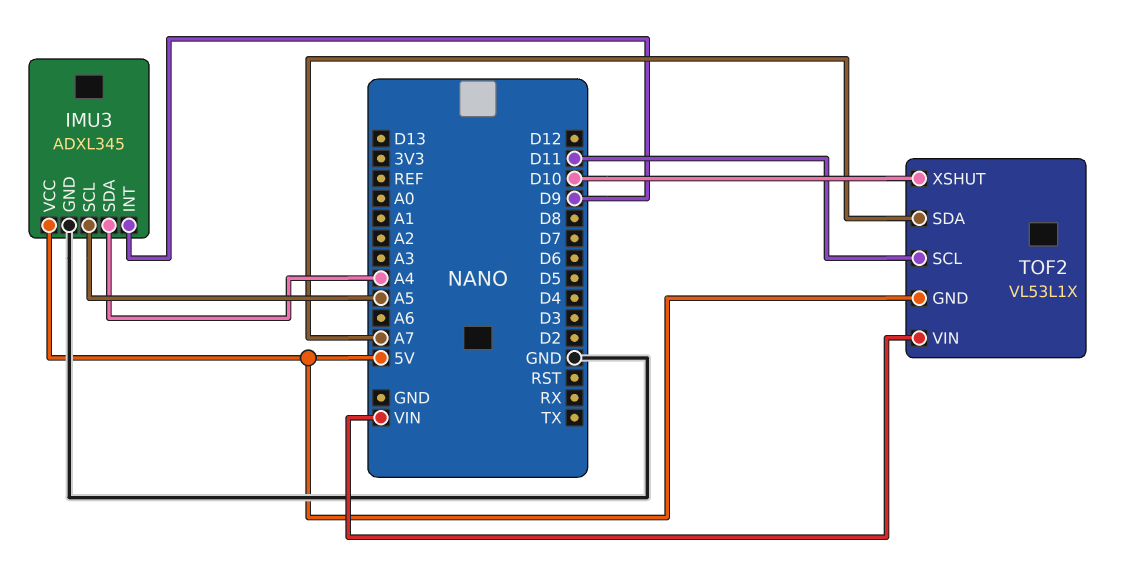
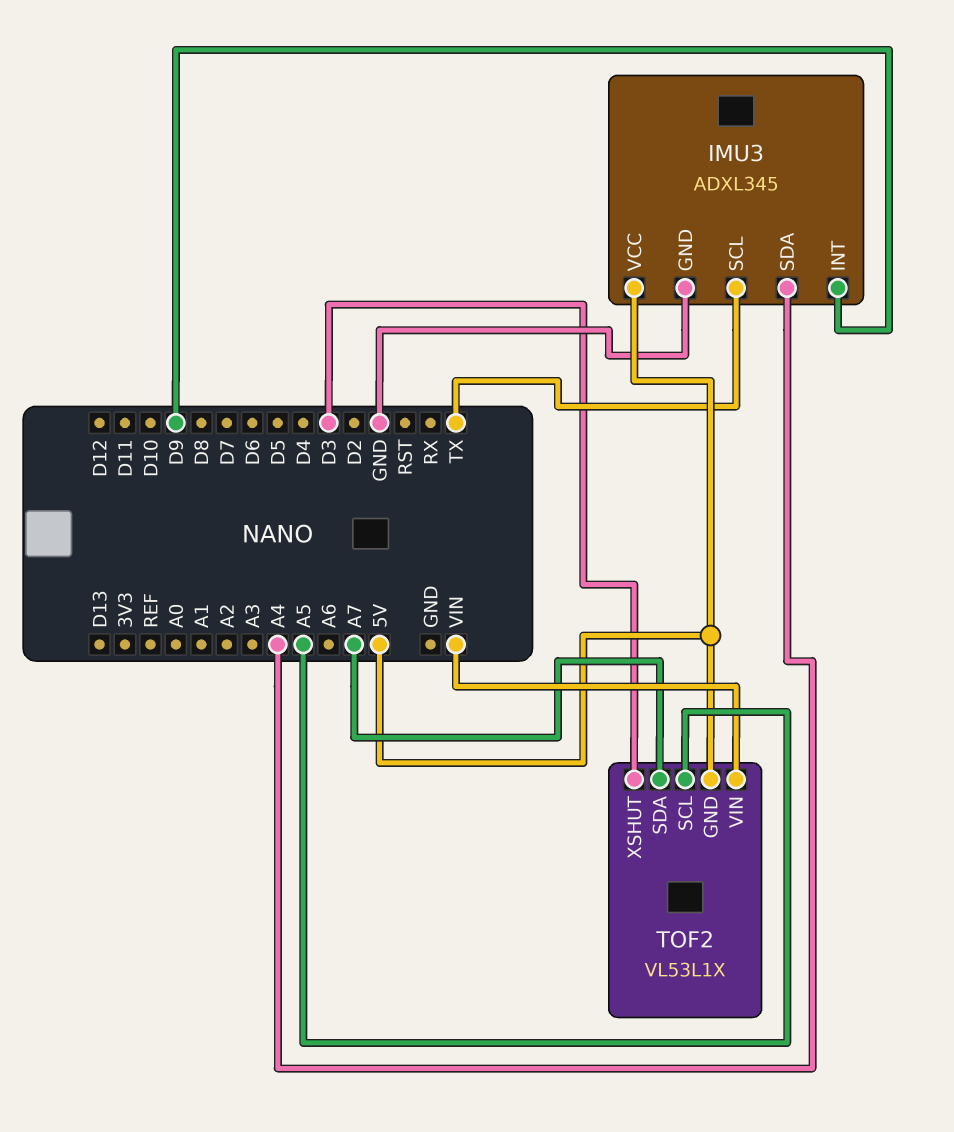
IMU3 pin SCL: A5 -> TX
TOF2 pin SCL: D11 -> A5
TOF2 pin XSHUT: D10 -> D3

